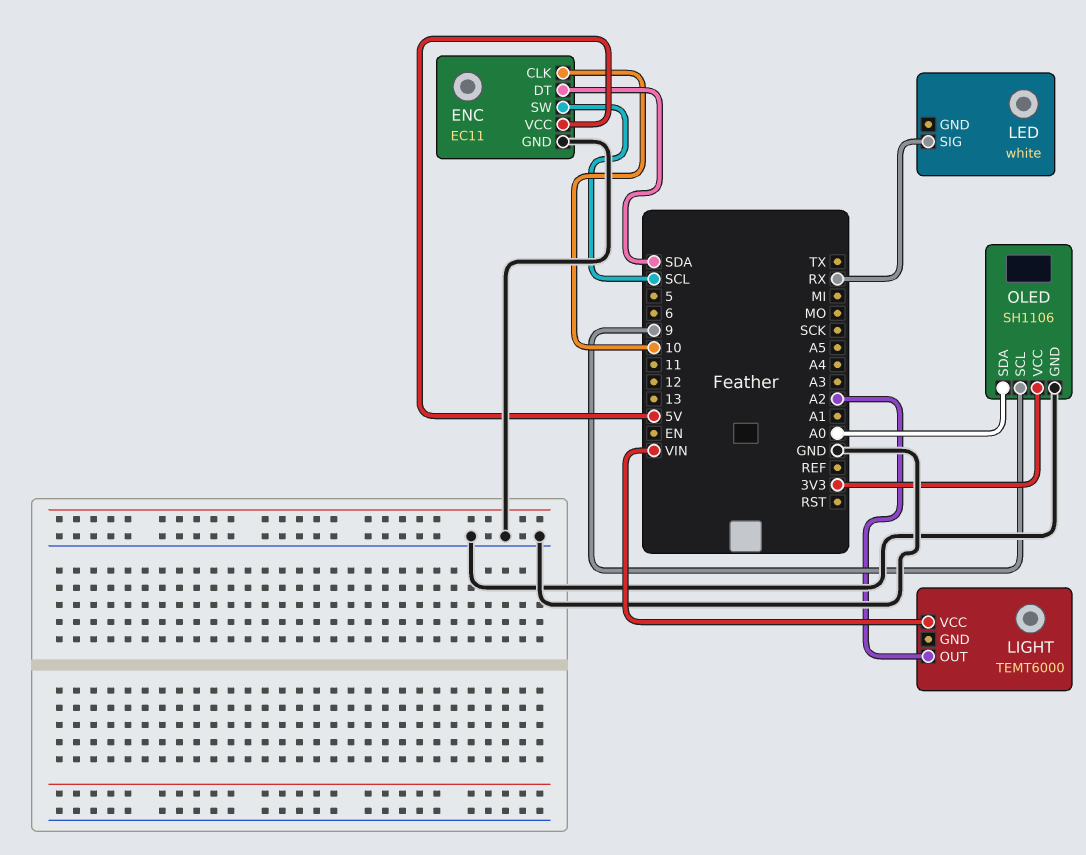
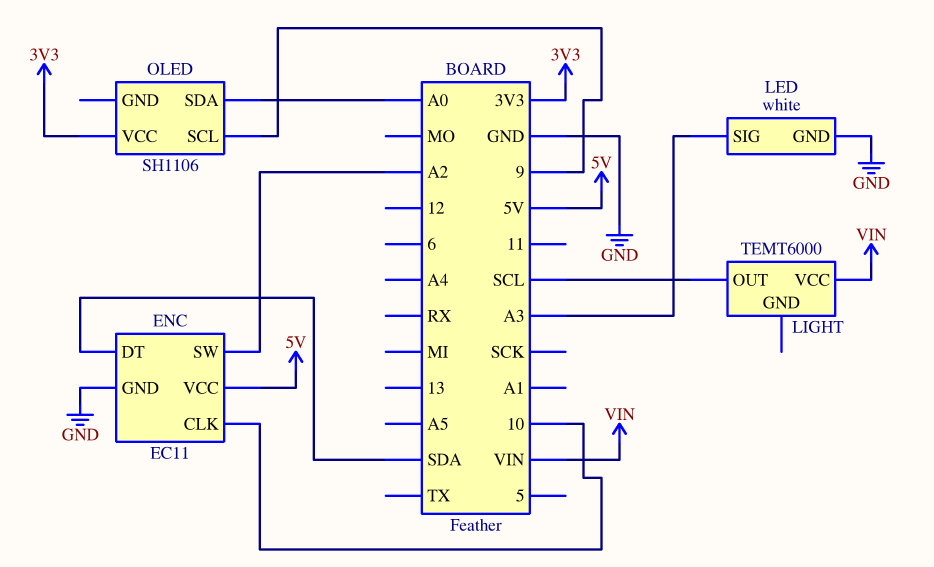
ENC pin SW: SCL -> A2
LED pin GND: none -> GND
LED pin SIG: RX -> A3
LIGHT pin OUT: A2 -> SCL
OLED pin GND: GND -> none

